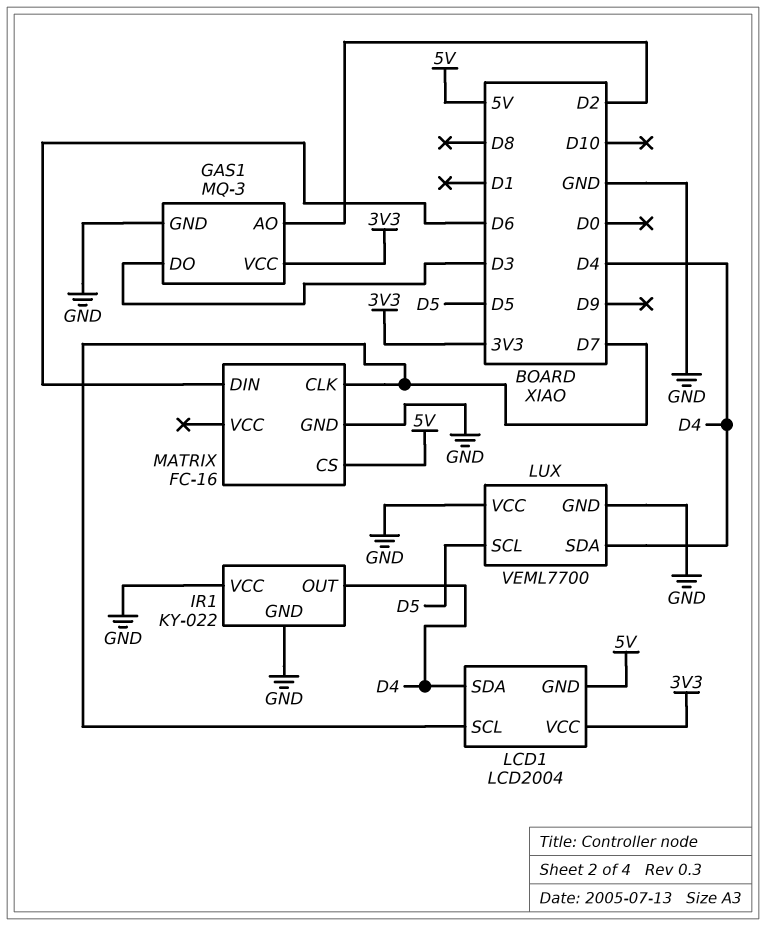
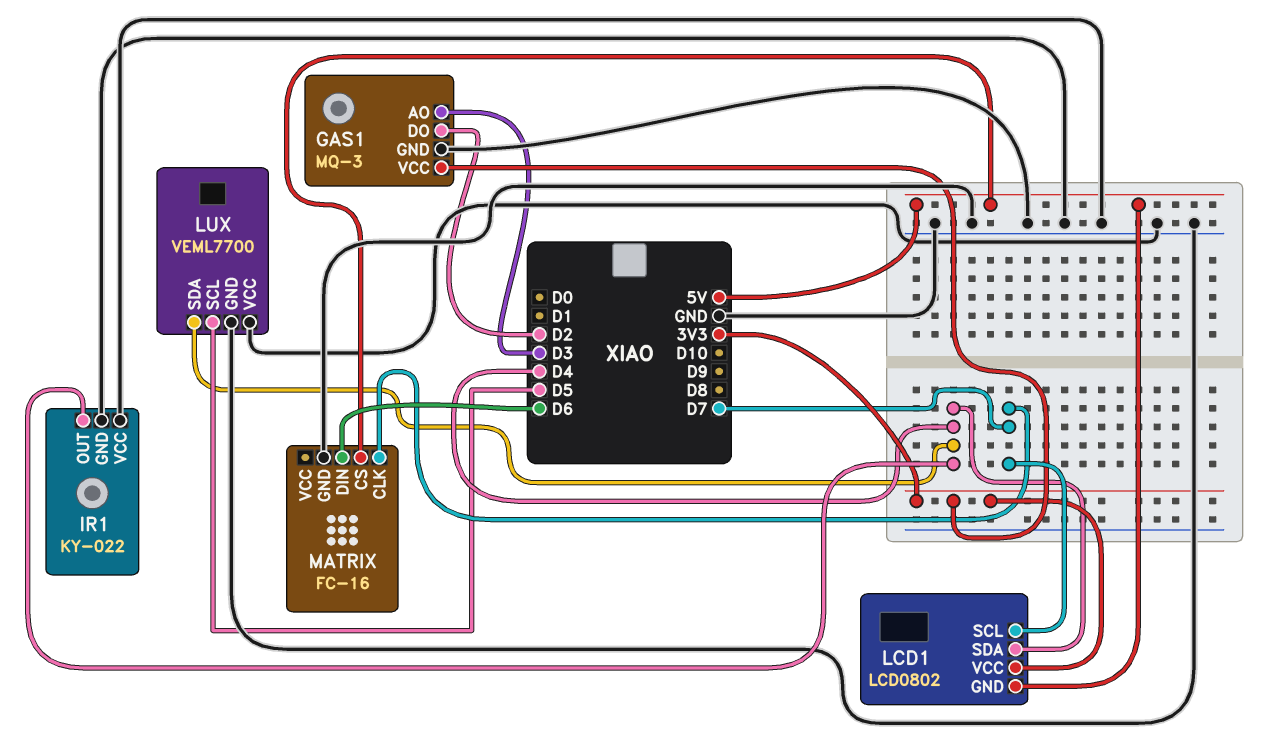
GAS1 pin AO: D2 -> D3
GAS1 pin DO: D3 -> D2
LCD1: LCD2004 -> LCD0802

